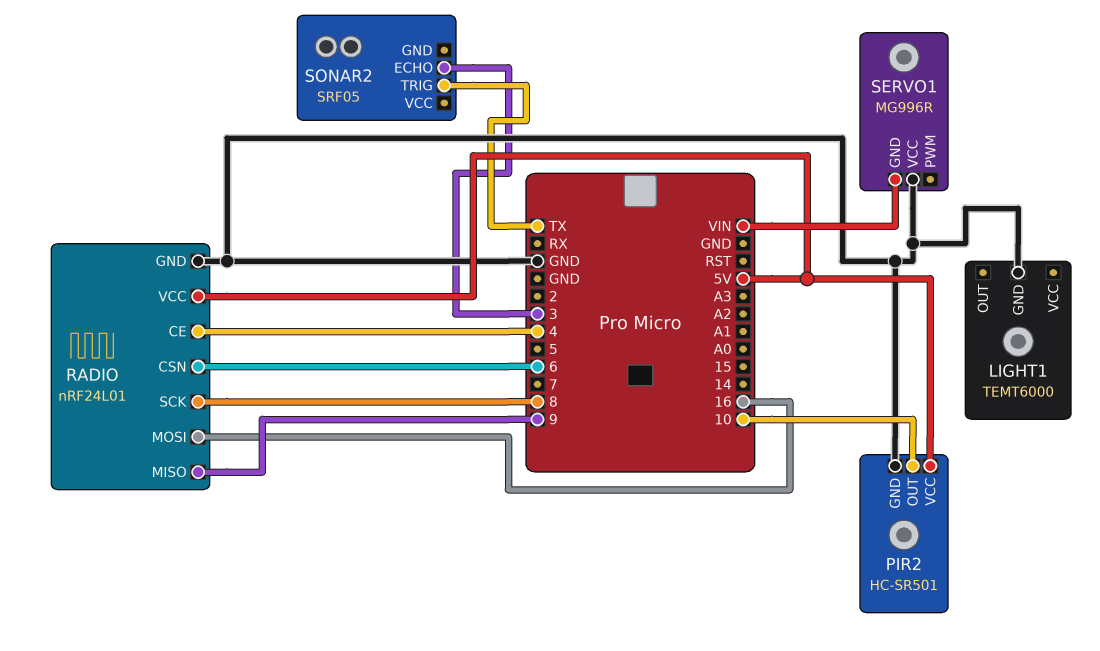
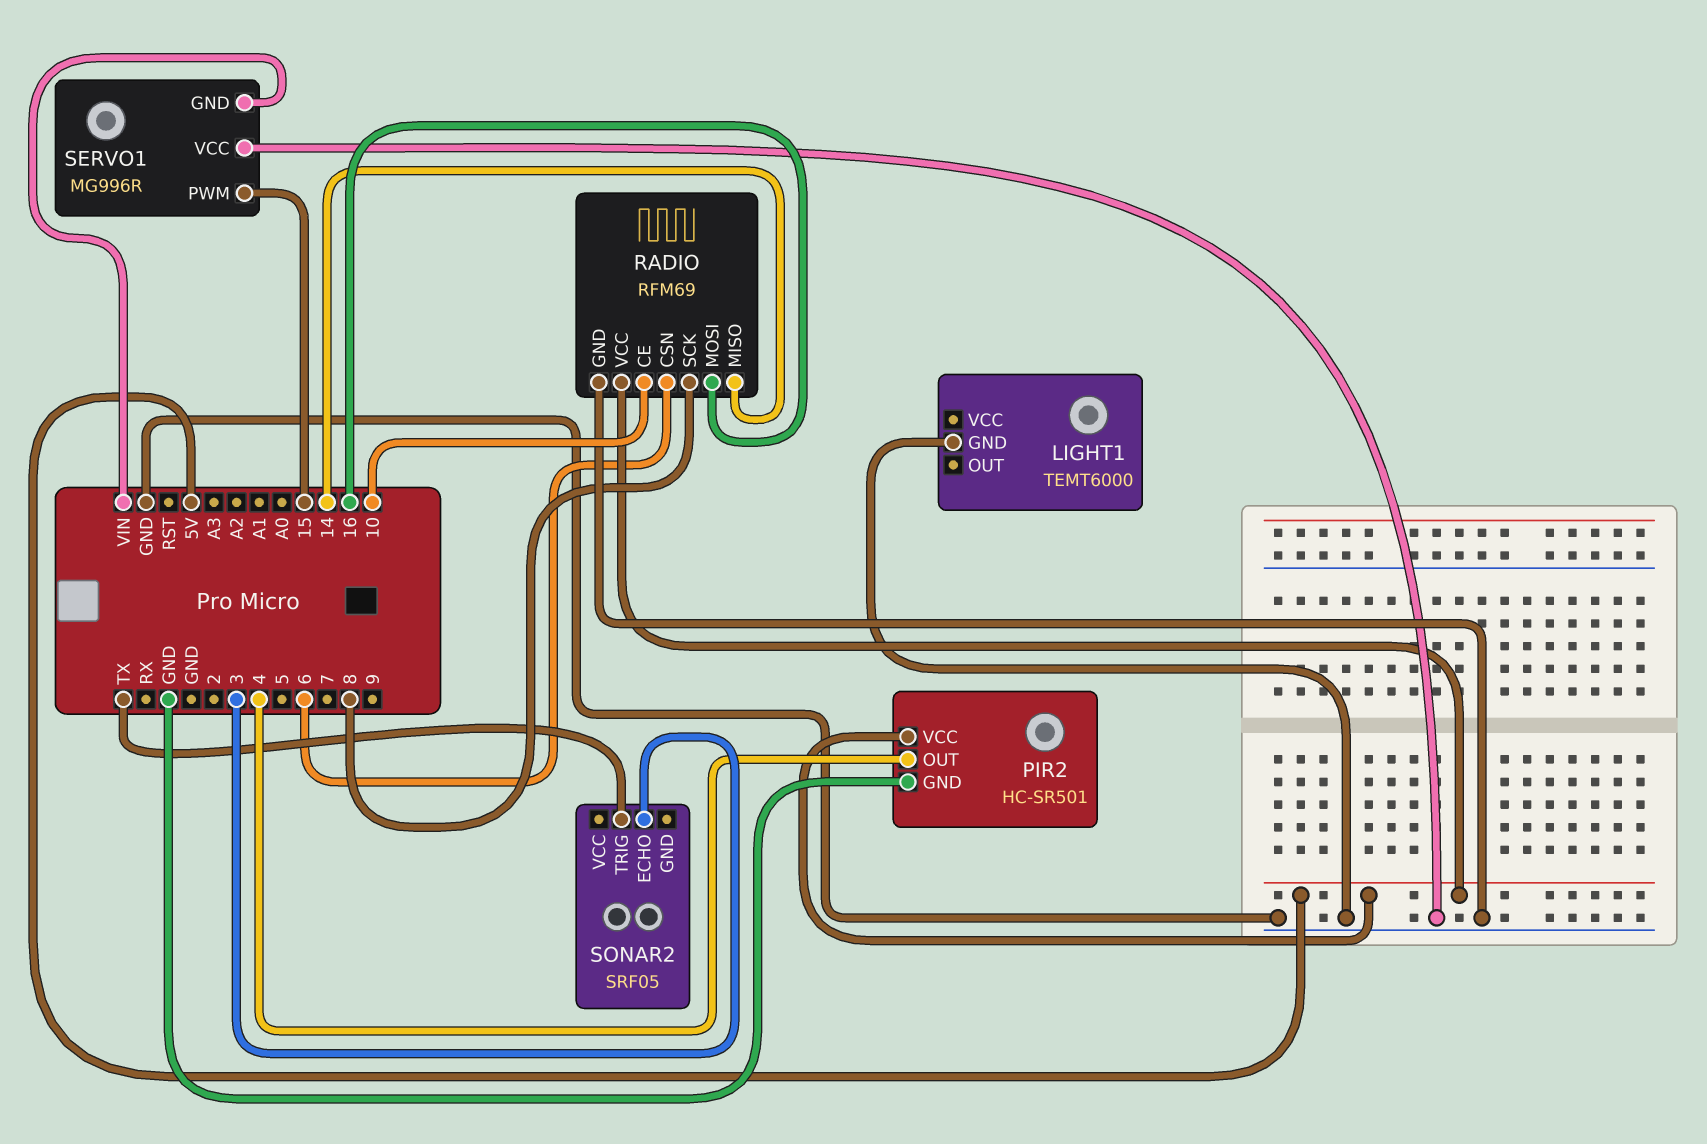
PIR2 pin OUT: 10 -> 4
RADIO: nRF24L01 -> RFM69
RADIO pin CE: 4 -> 10
RADIO pin MISO: 9 -> 14
SERVO1 pin PWM: none -> 15

